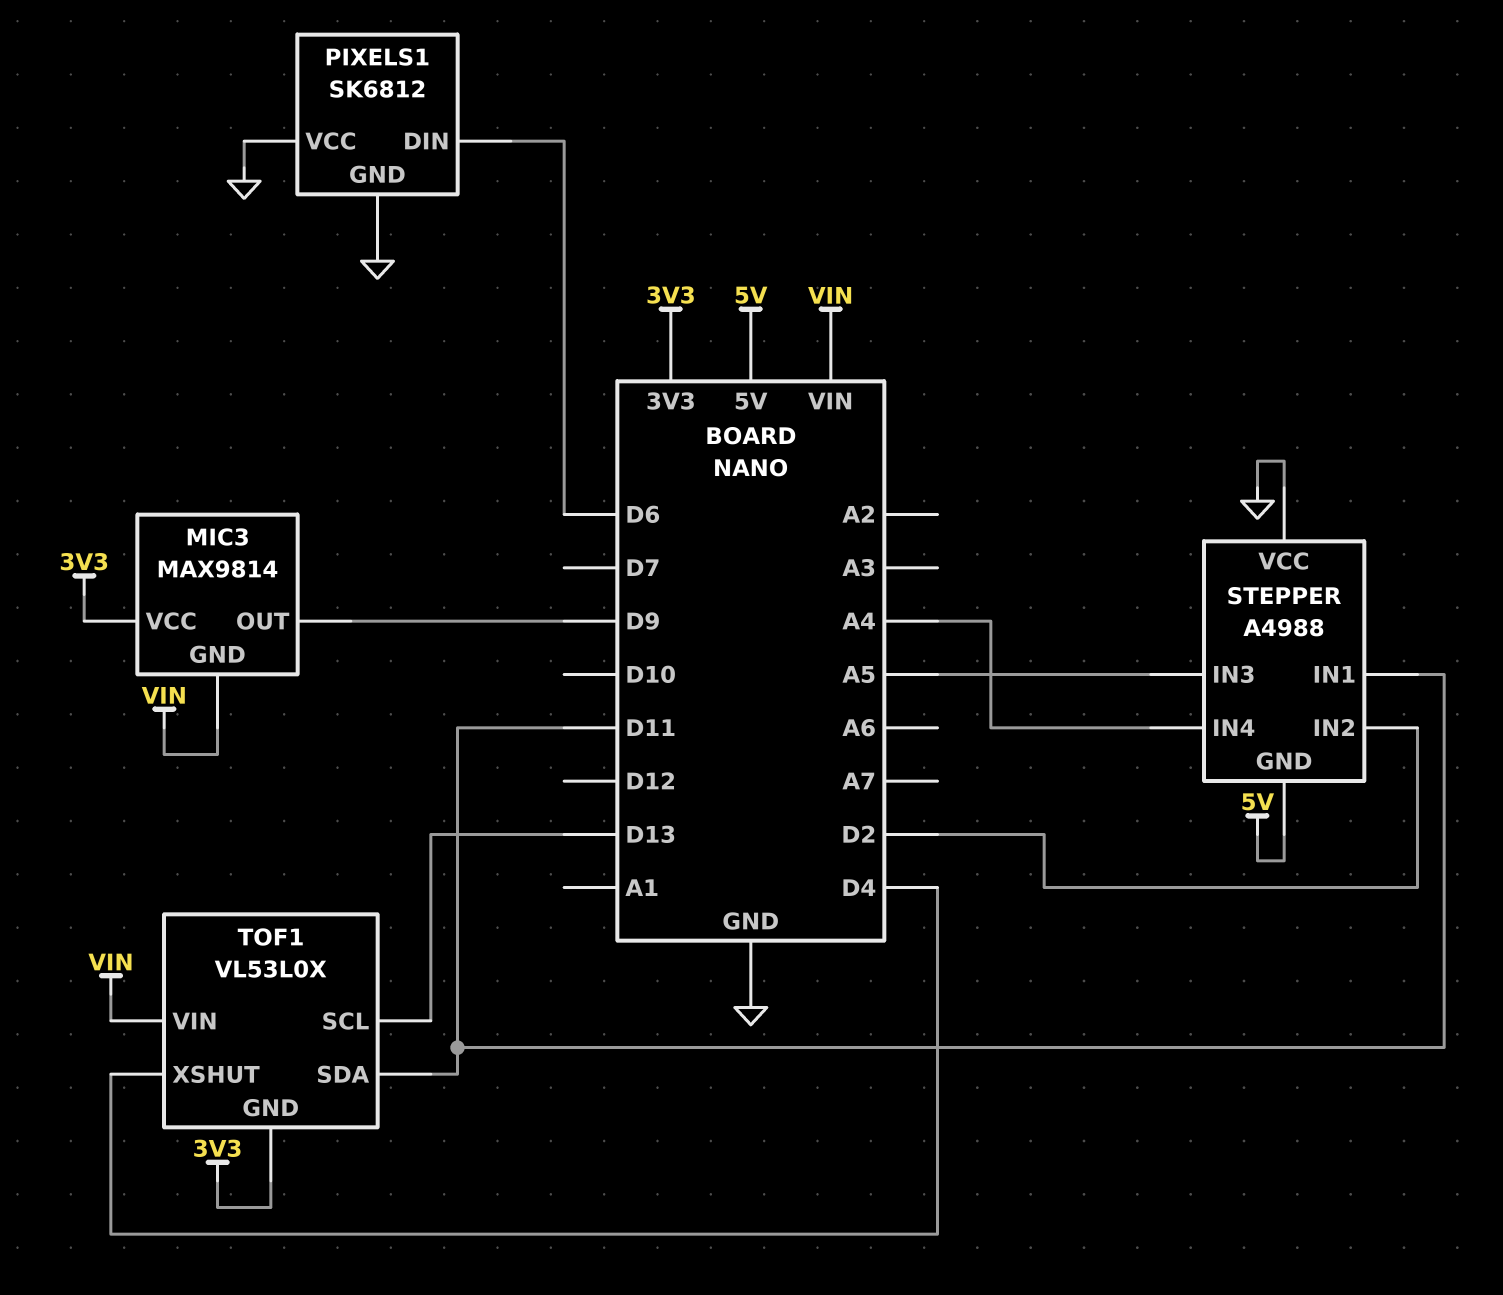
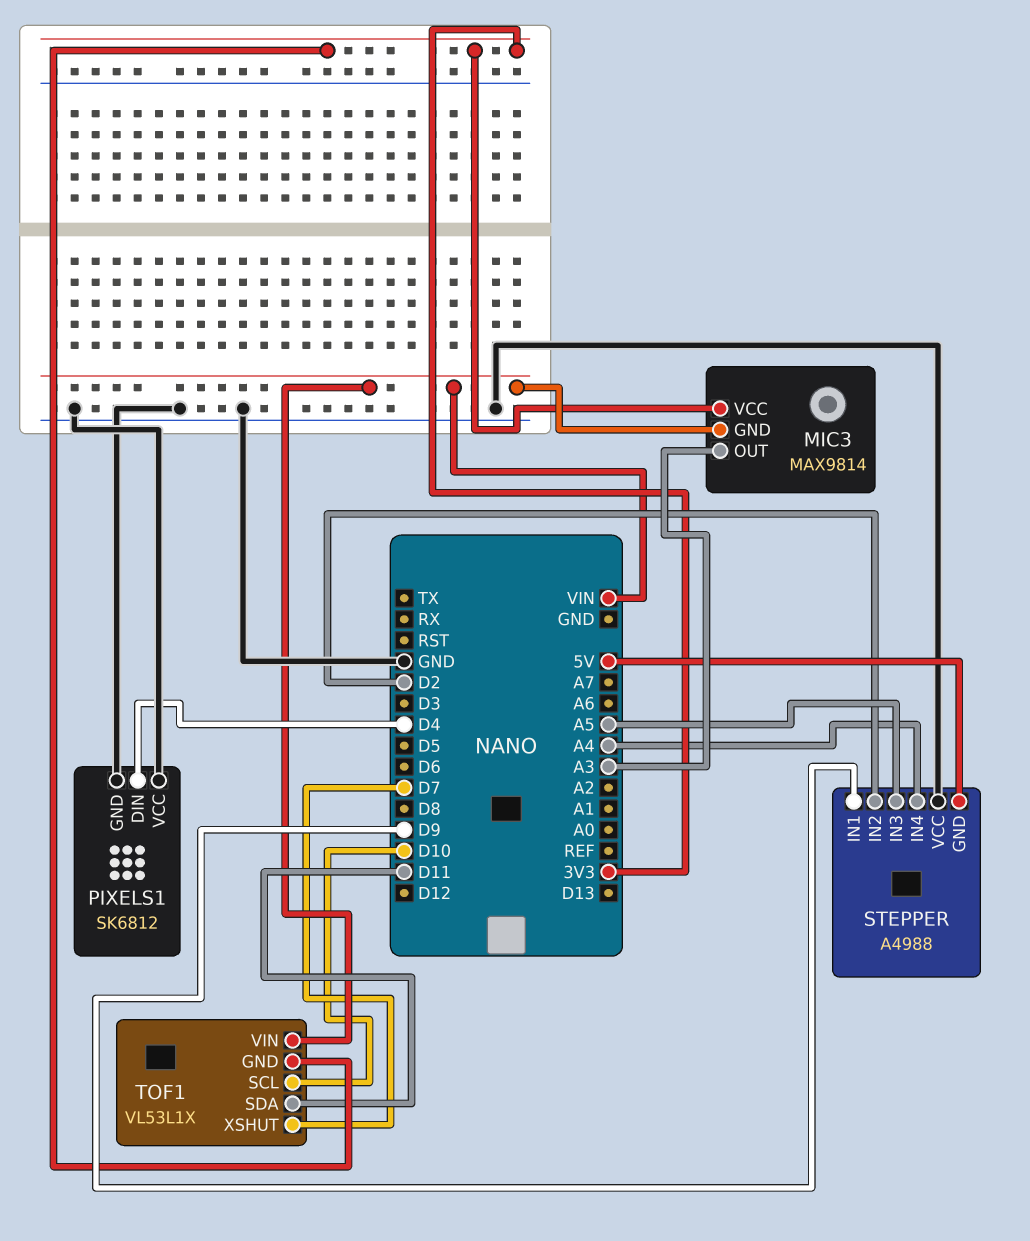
MIC3 pin OUT: D9 -> A3
PIXELS1 pin DIN: D6 -> D4
STEPPER pin IN1: D11 -> D9
TOF1: VL53L0X -> VL53L1X
TOF1 pin SCL: D13 -> D10
TOF1 pin XSHUT: D4 -> D7

